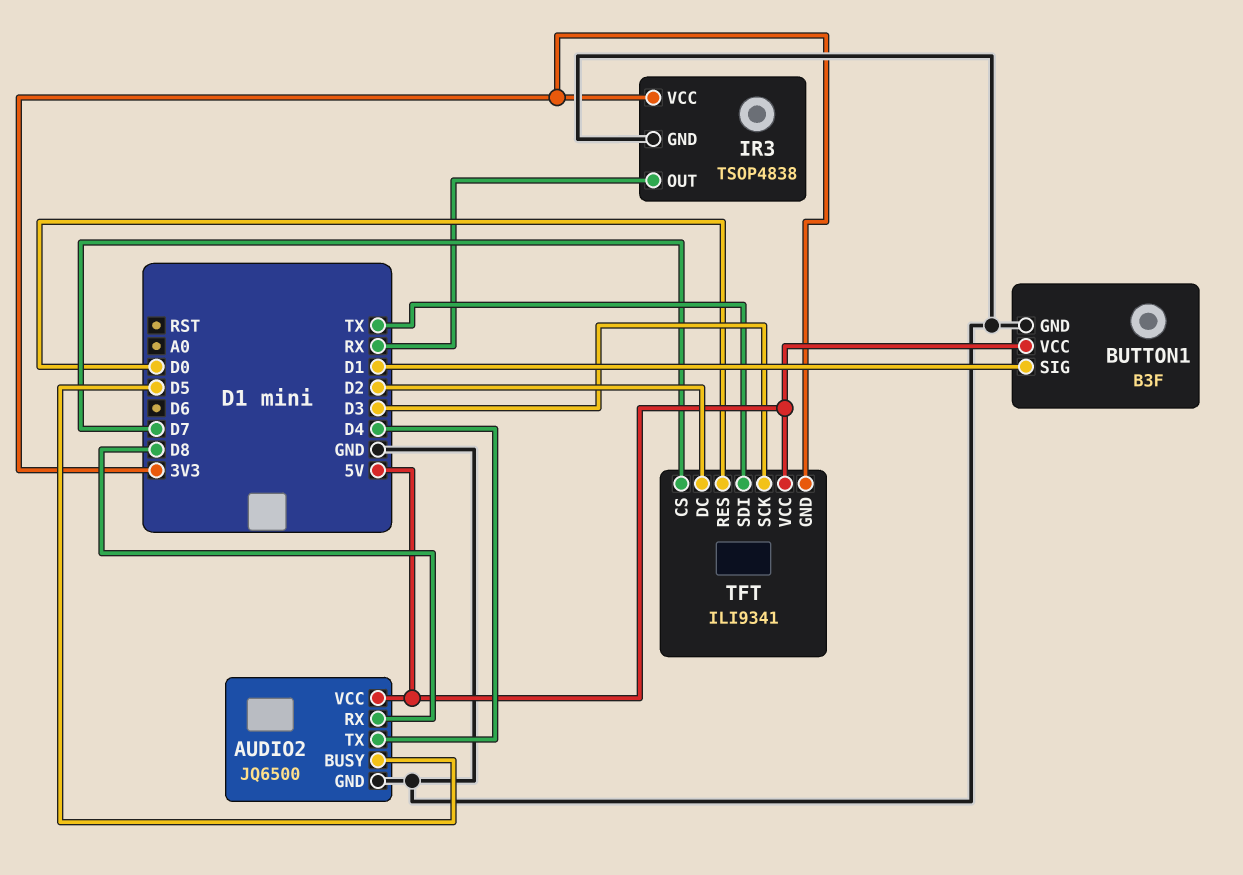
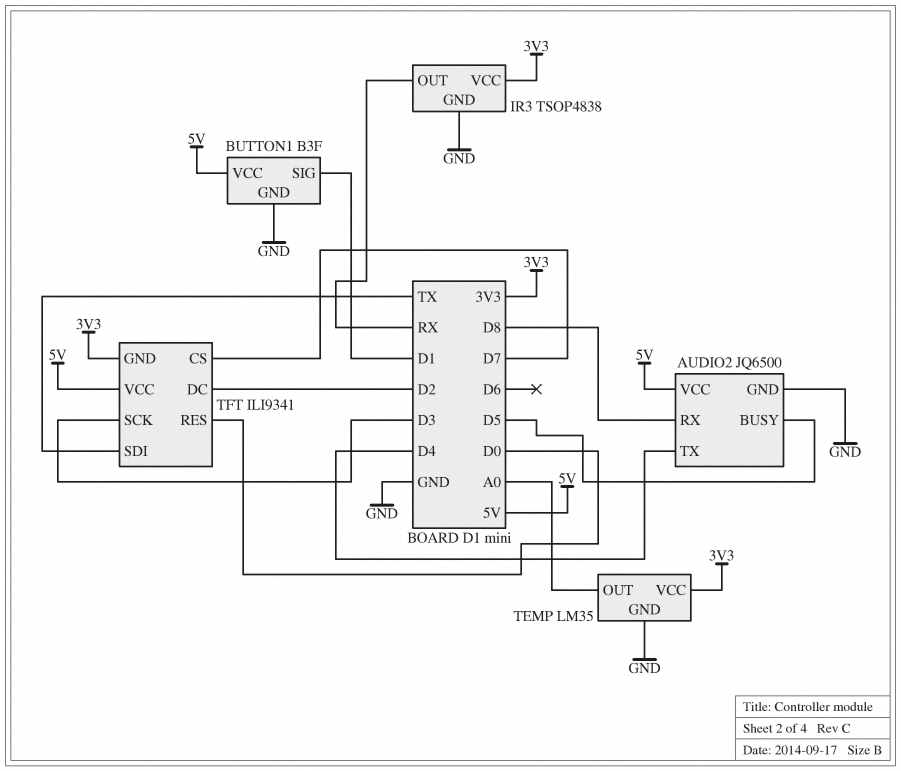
TEMP: none -> LM35
TEMP pin GND: none -> GND
TEMP pin OUT: none -> A0
TEMP pin VCC: none -> 3V3

